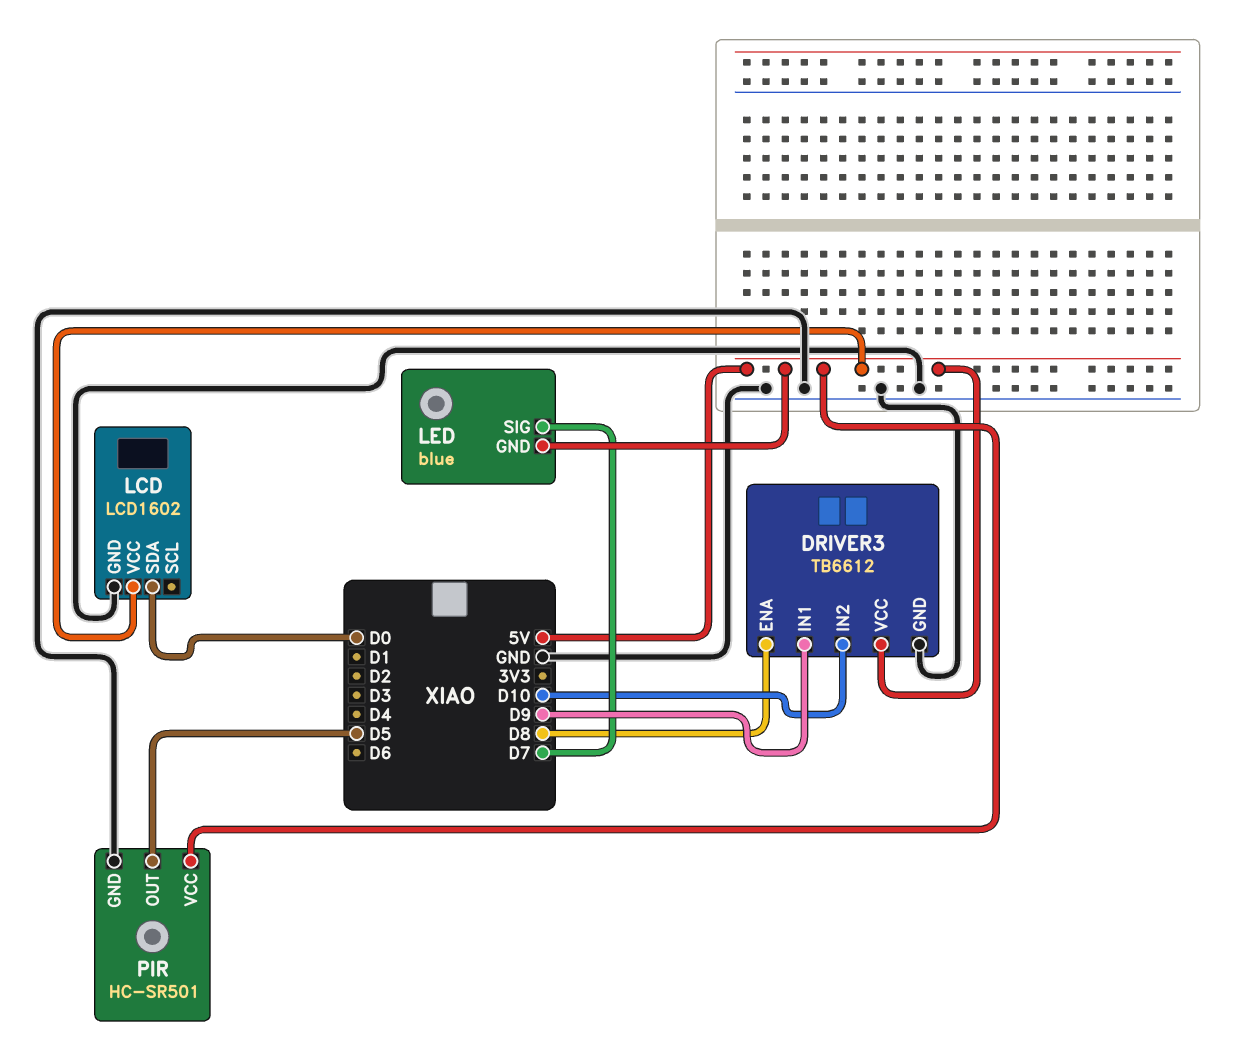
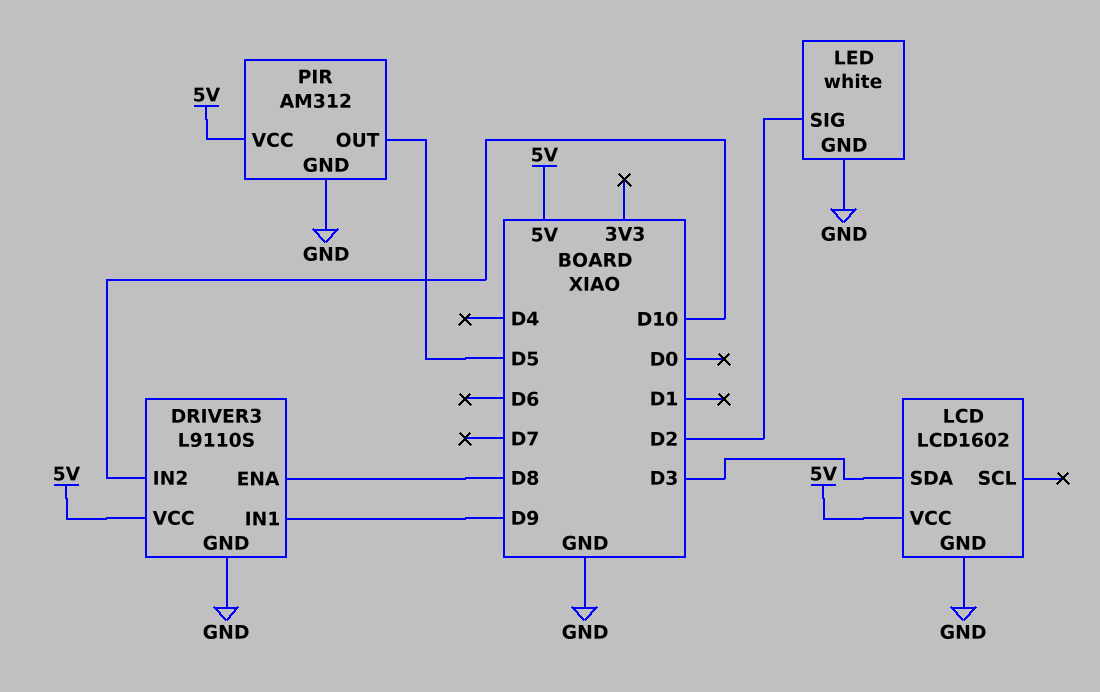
DRIVER3: TB6612 -> L9110S
LCD pin SDA: D0 -> D3
LED: blue -> white
LED pin GND: 5V -> GND
LED pin SIG: D7 -> D2
PIR: HC-SR501 -> AM312

